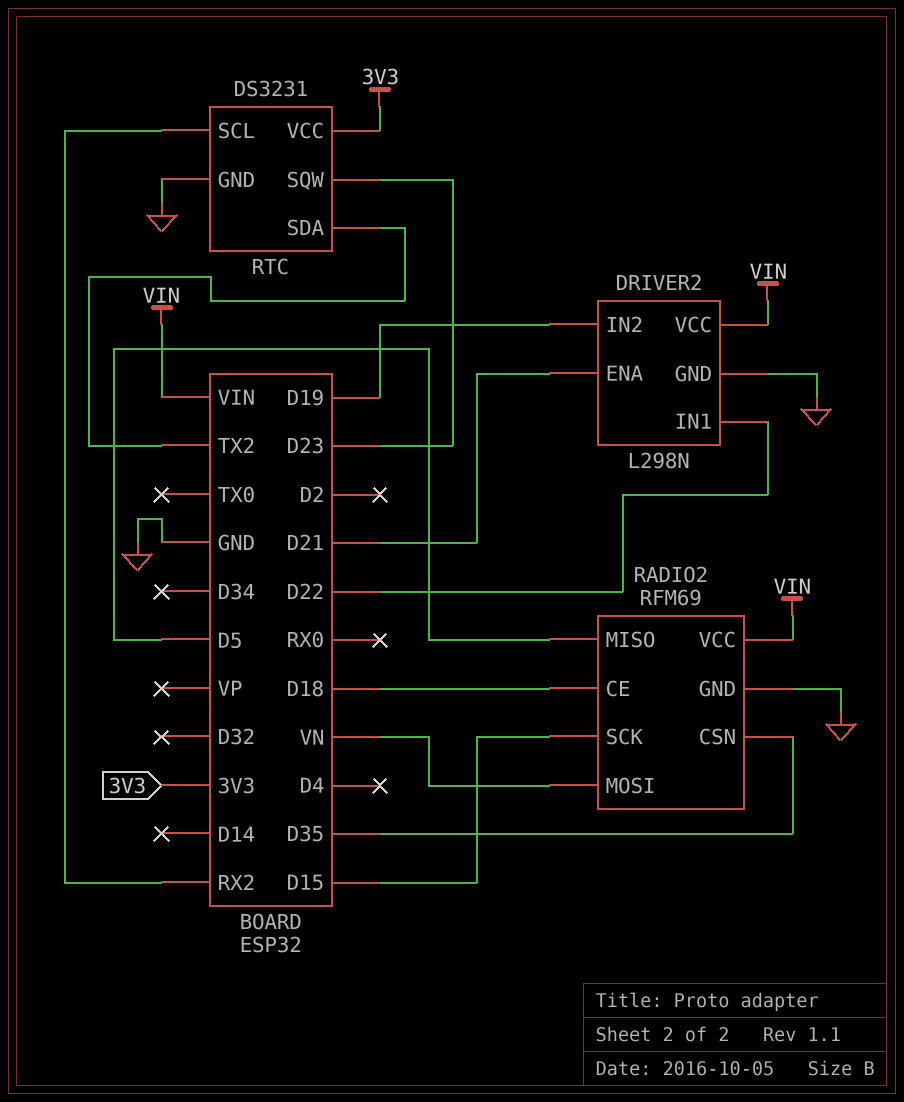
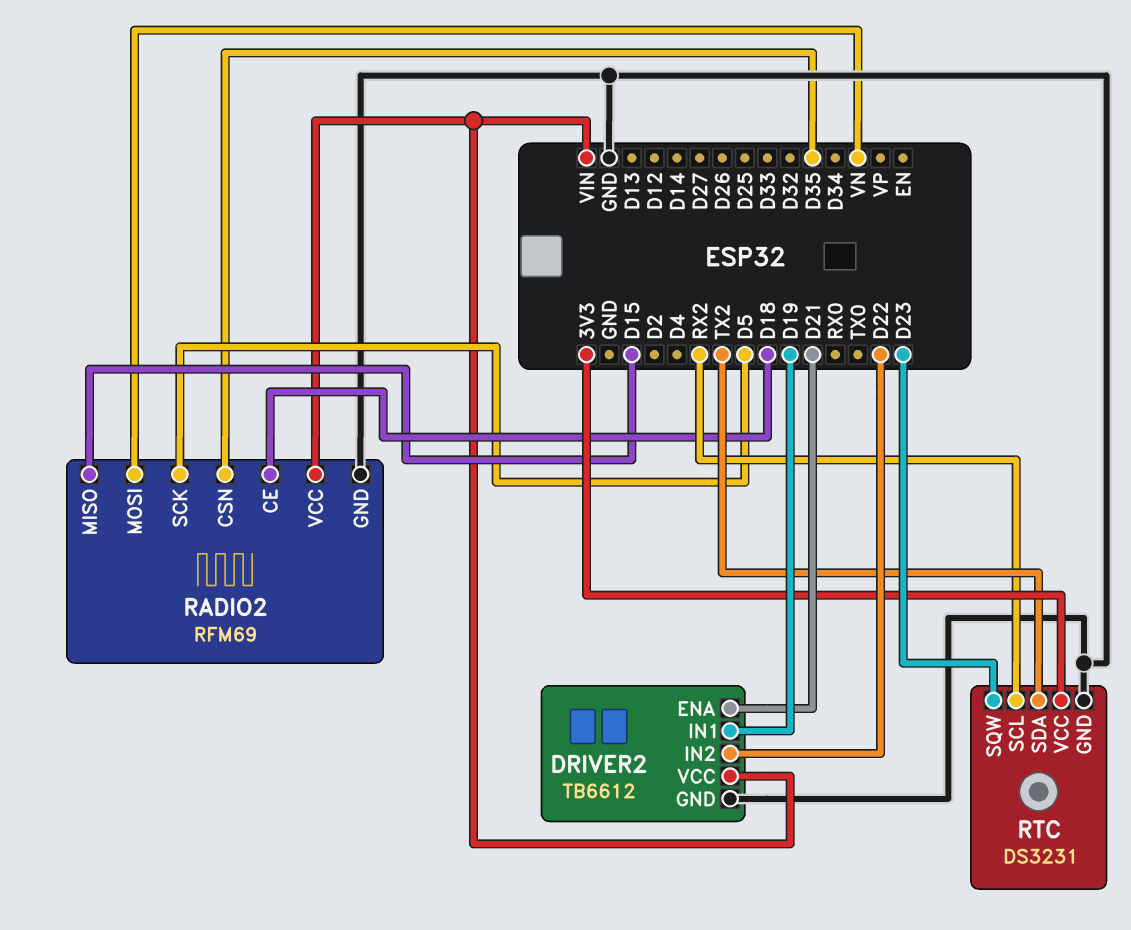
DRIVER2: L298N -> TB6612
DRIVER2 pin IN1: D22 -> D19
DRIVER2 pin IN2: D19 -> D22
RADIO2 pin MISO: D5 -> D15
RADIO2 pin SCK: D15 -> D5

